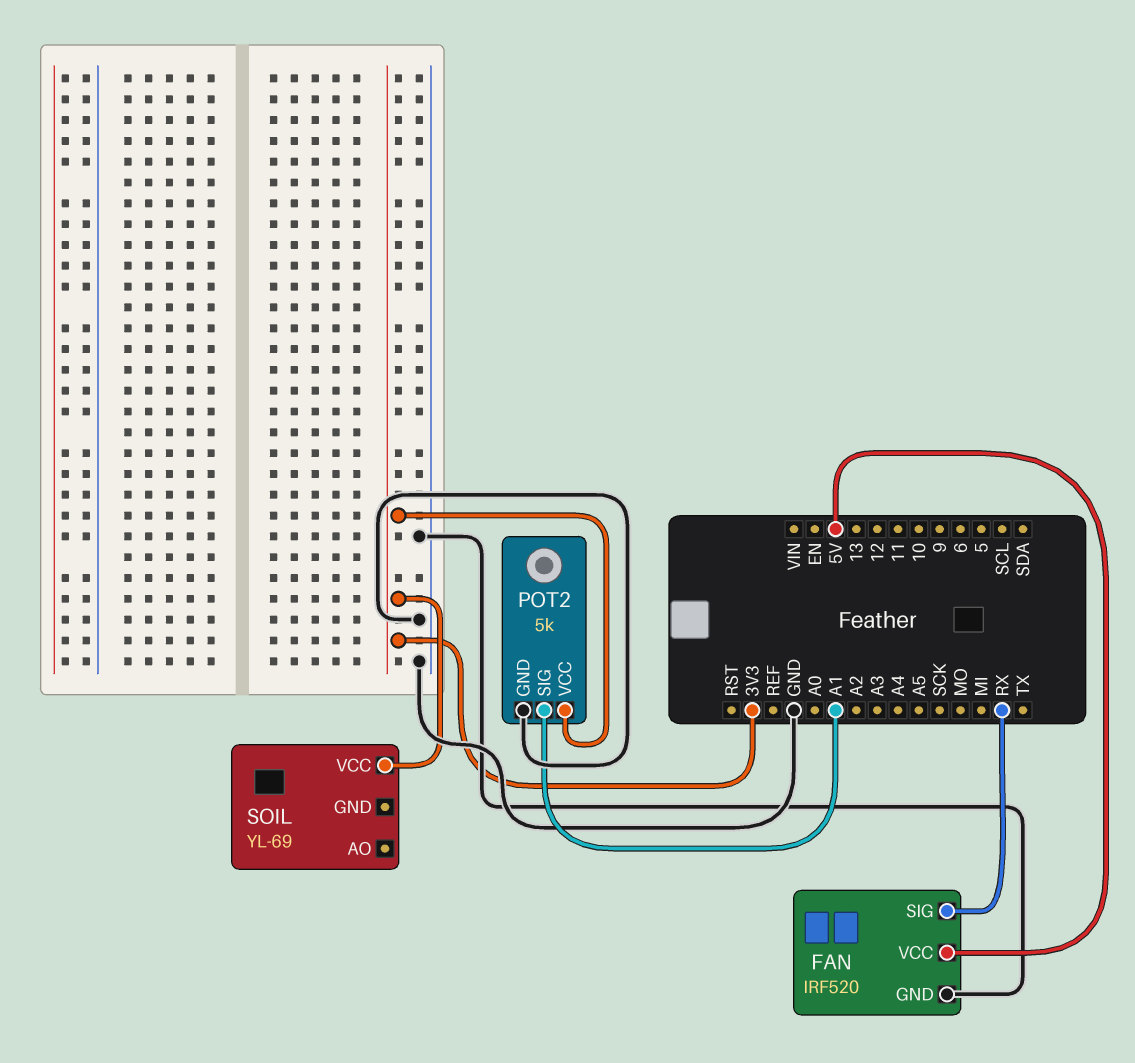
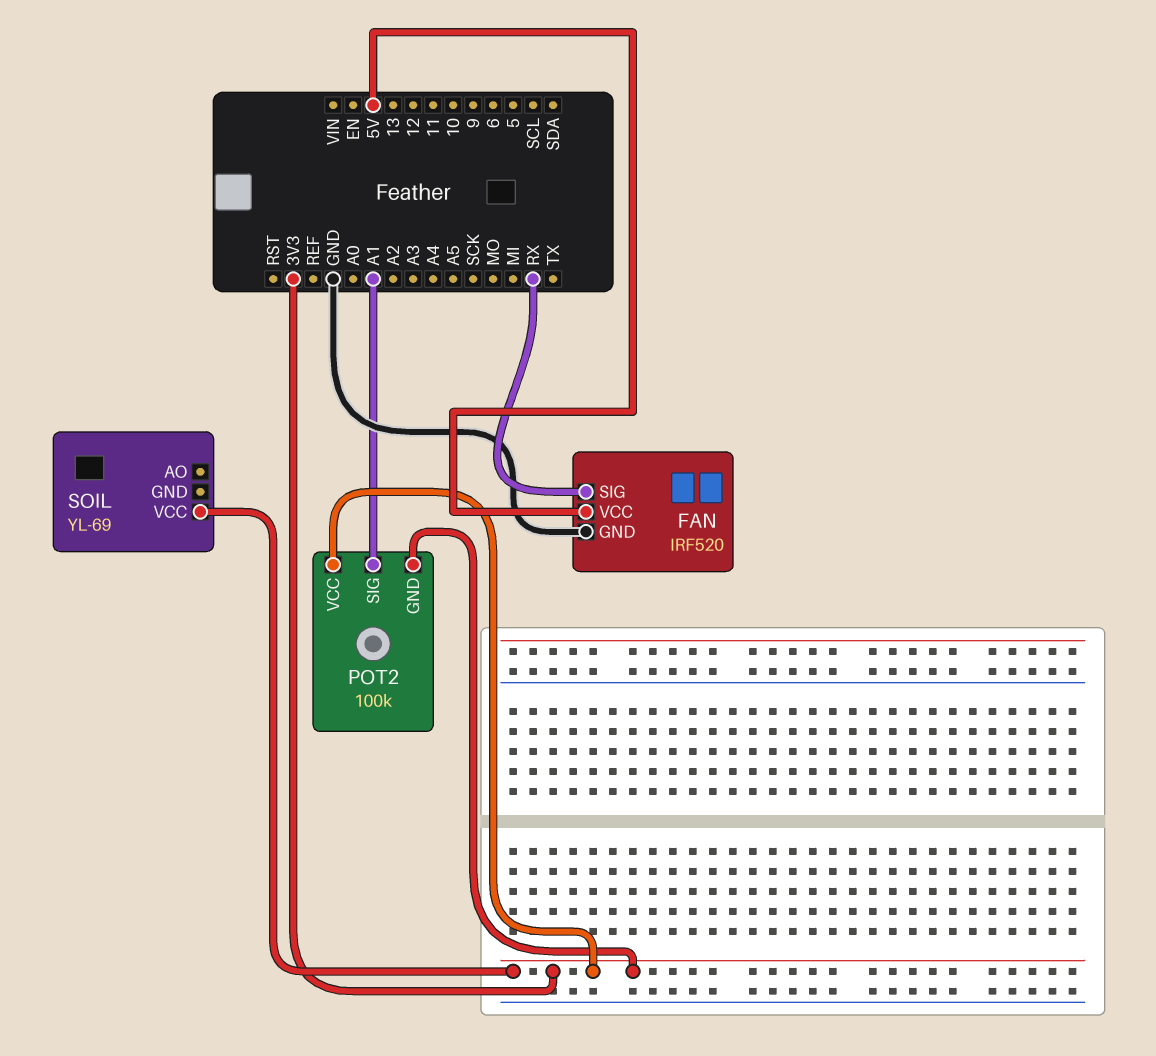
POT2: 5k -> 100k
POT2 pin GND: GND -> 3V3

